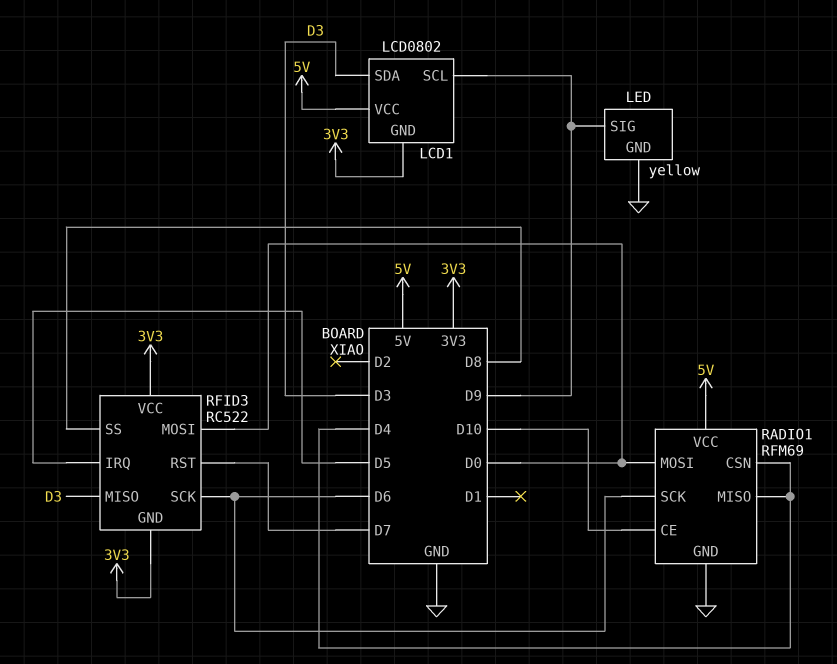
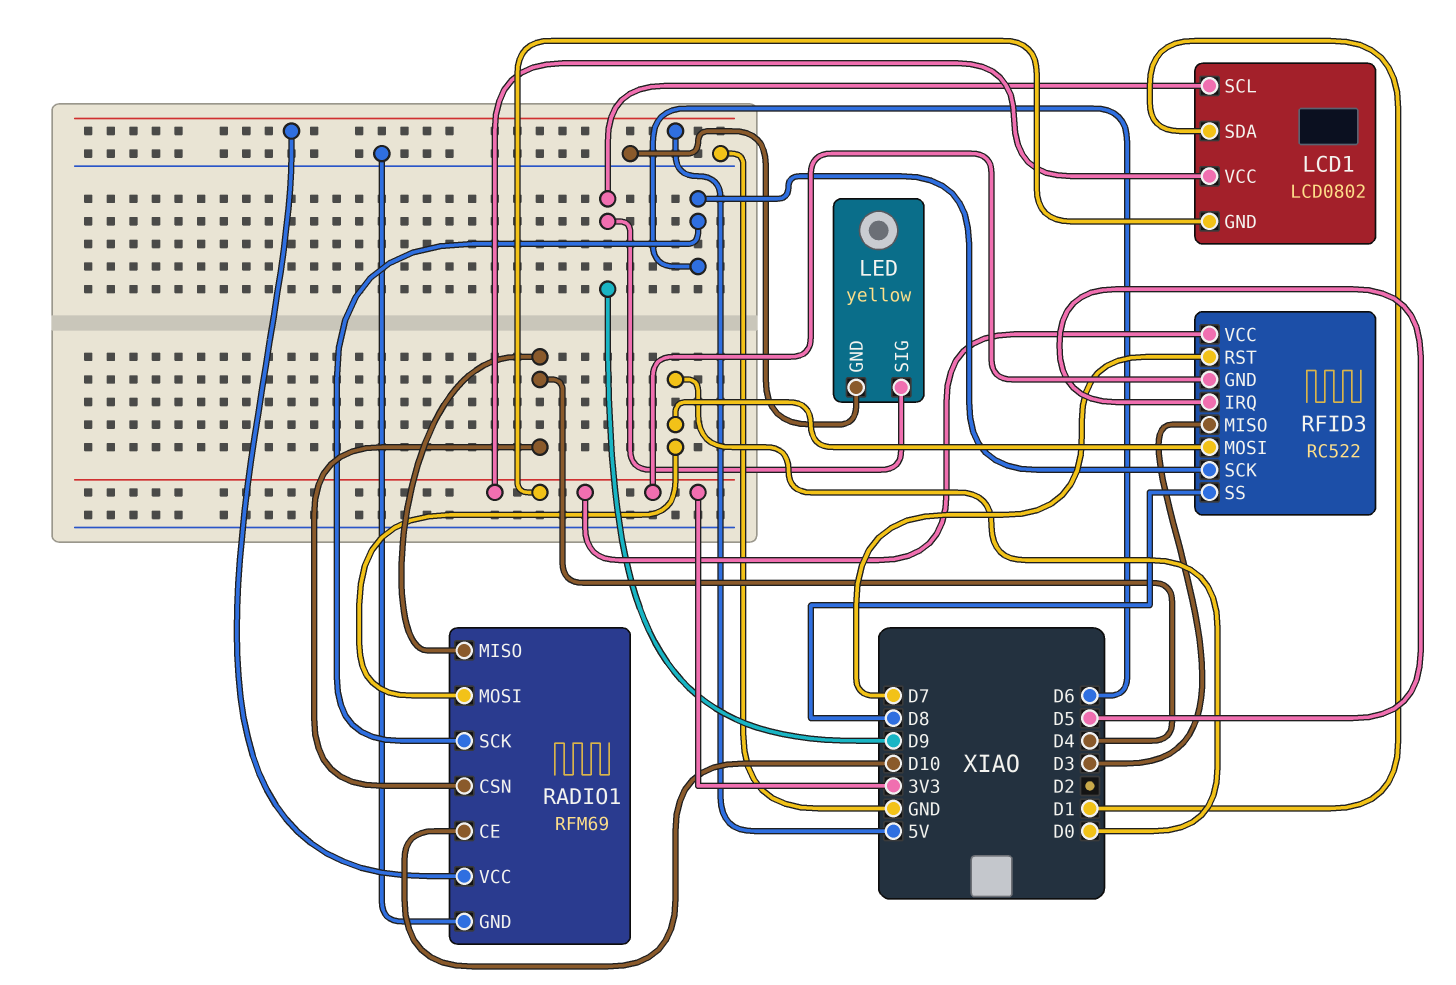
LCD1 pin SDA: D3 -> D1
LCD1 pin VCC: 5V -> 3V3

